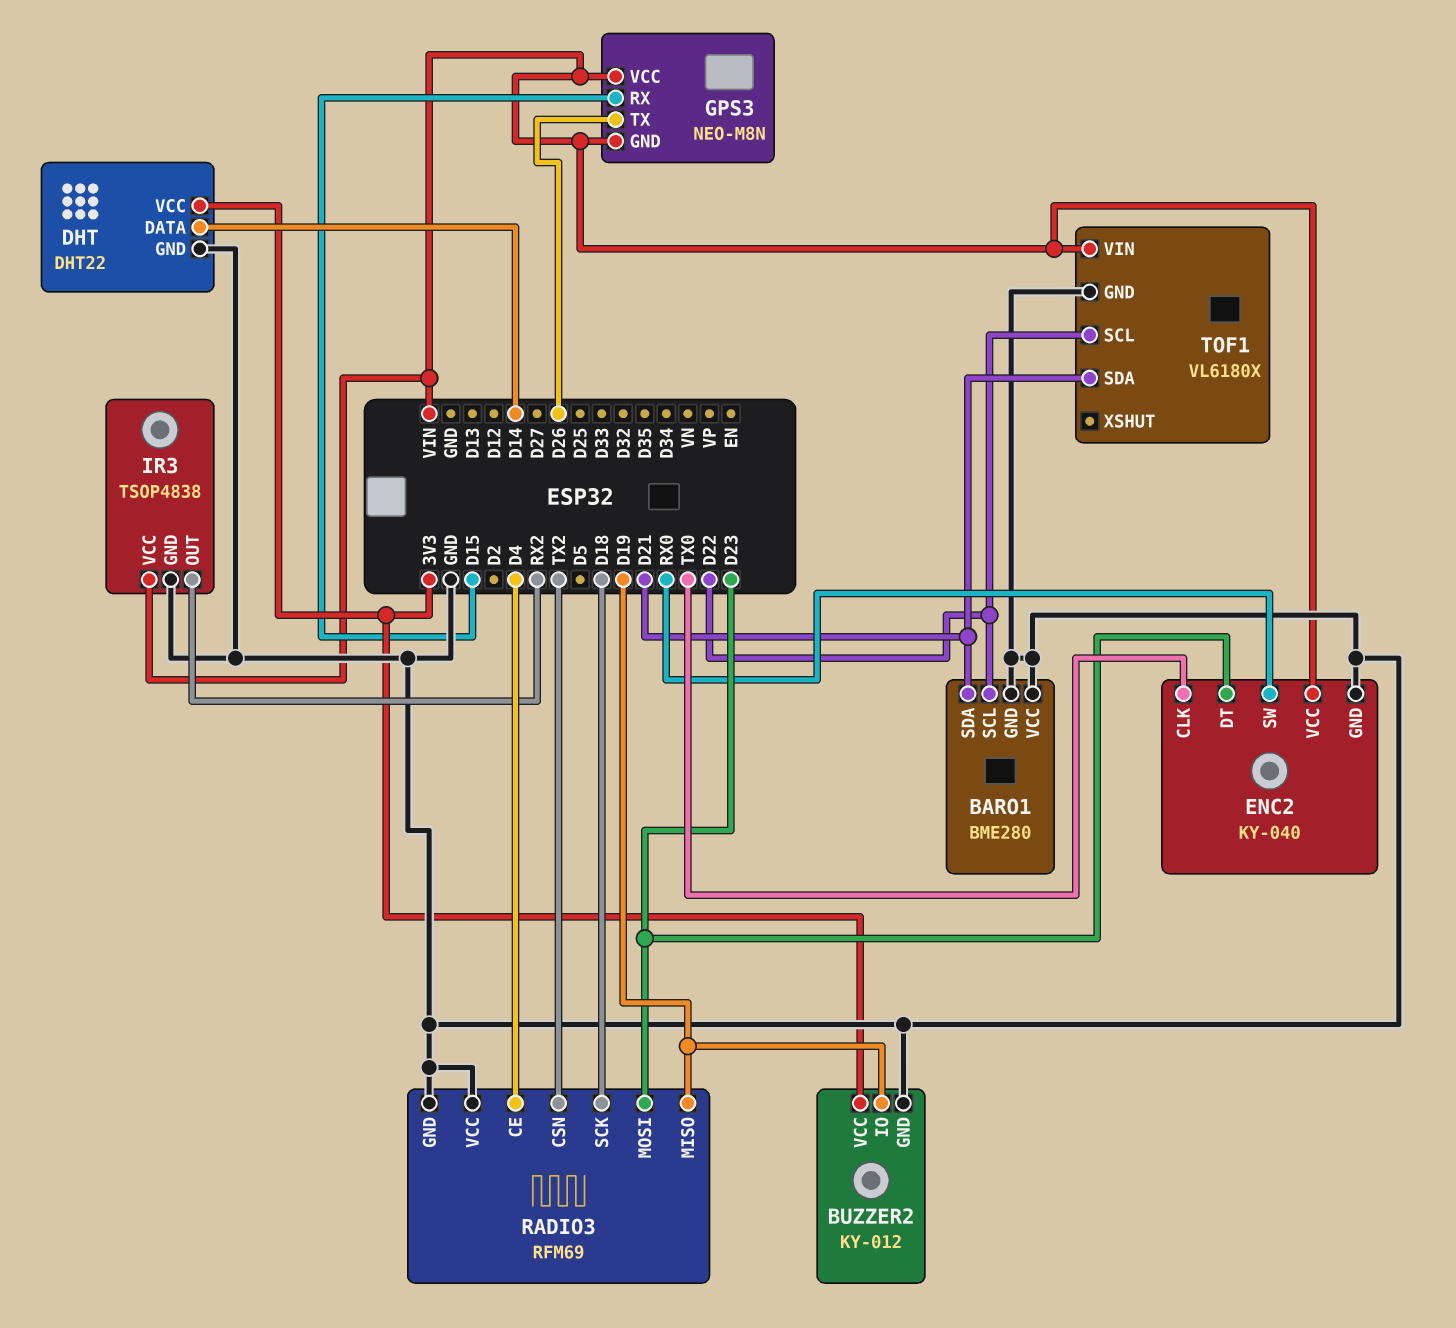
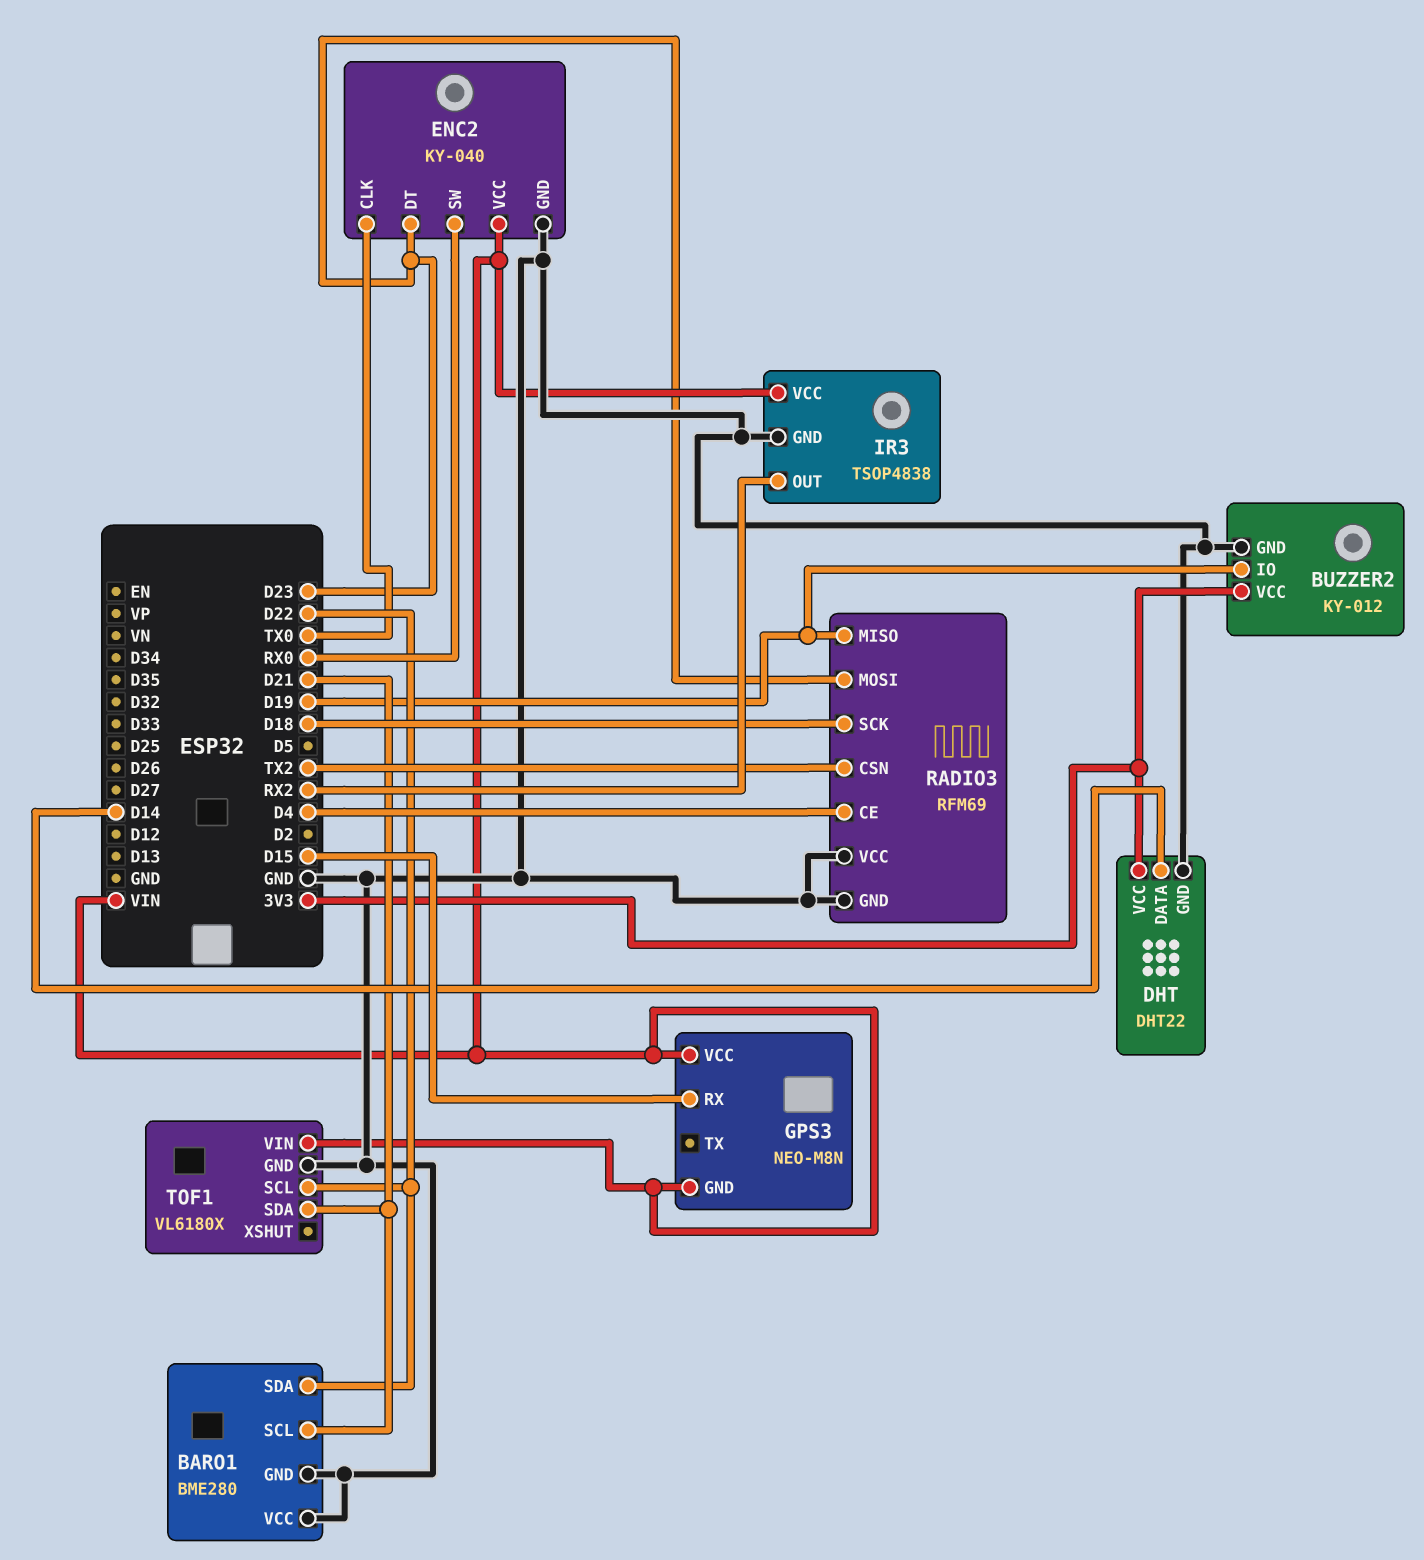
BARO1 pin SCL: D22 -> D21
BARO1 pin SDA: D21 -> D22
GPS3 pin TX: D26 -> none

